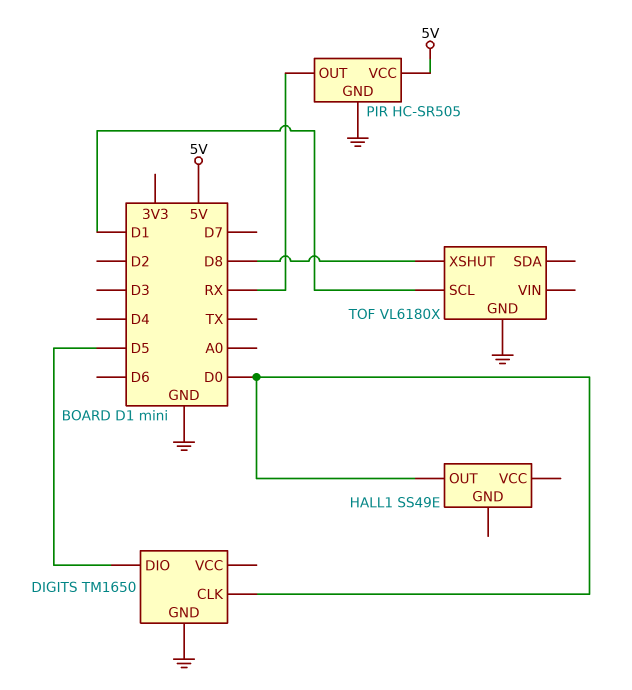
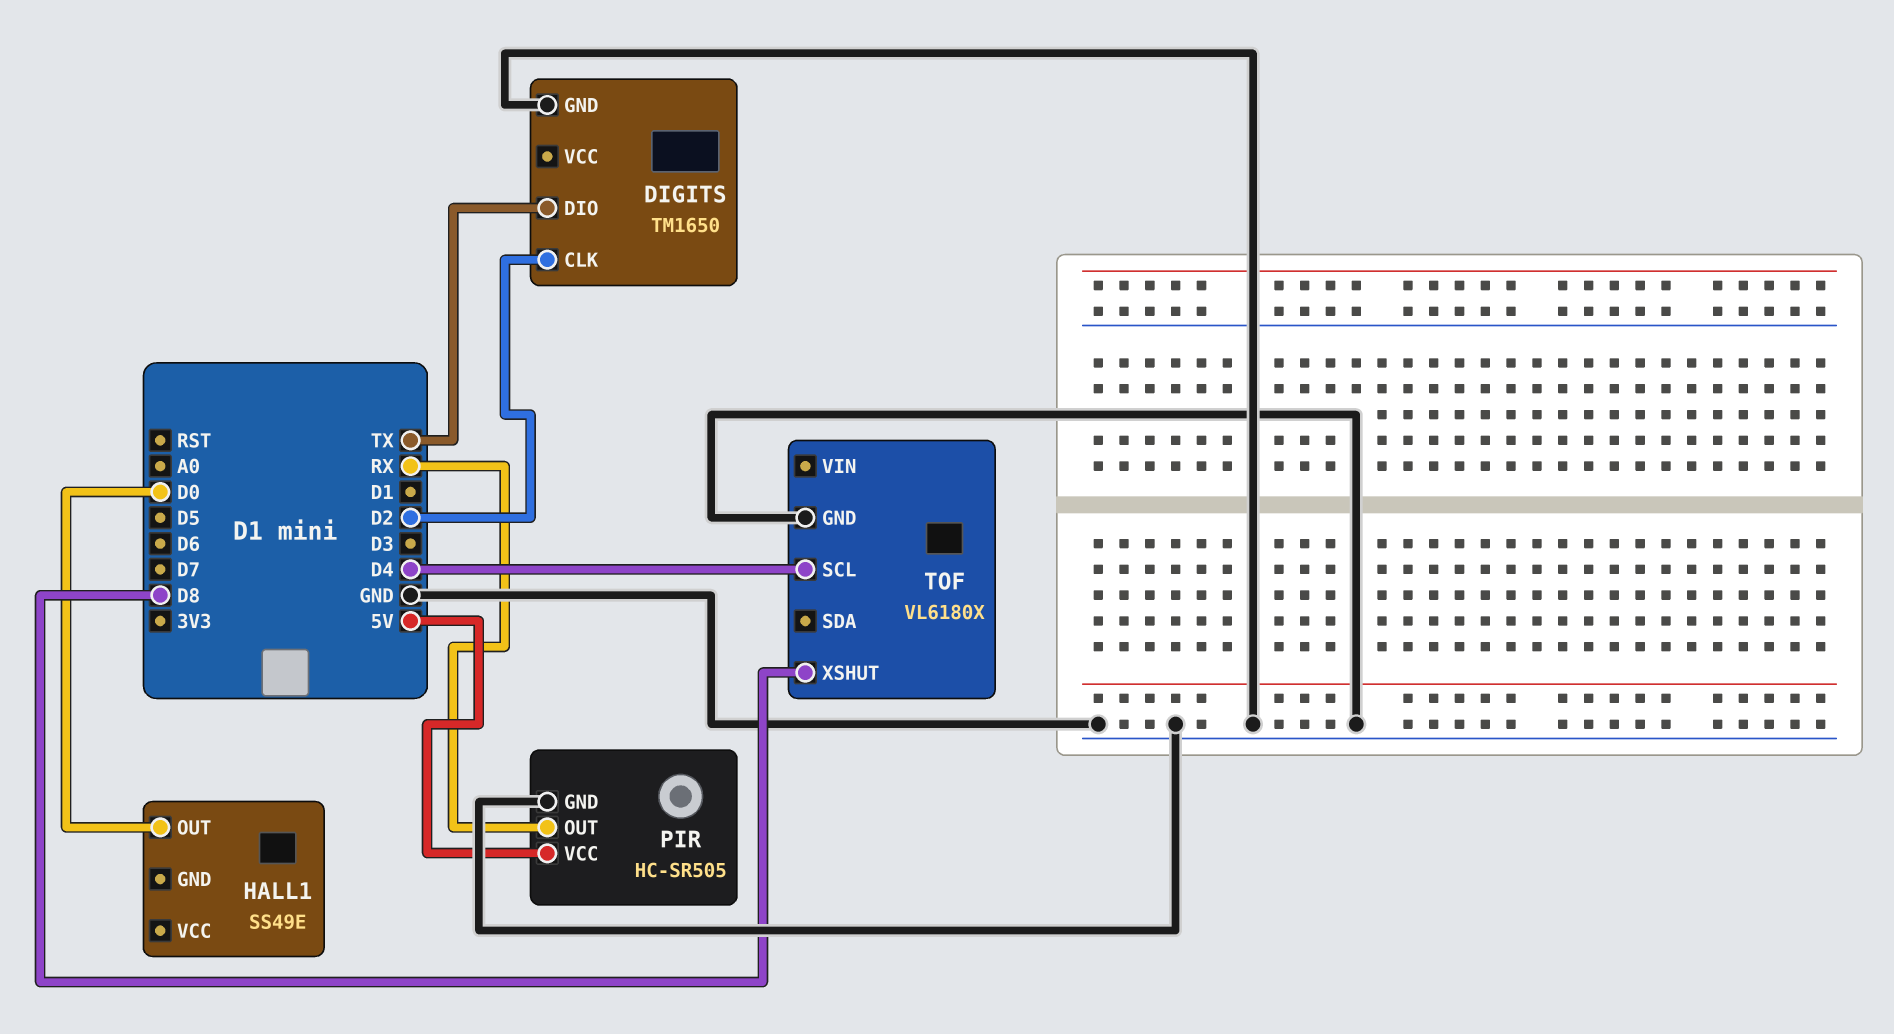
DIGITS pin CLK: D0 -> D2
DIGITS pin DIO: D5 -> TX
TOF pin SCL: D1 -> D4

